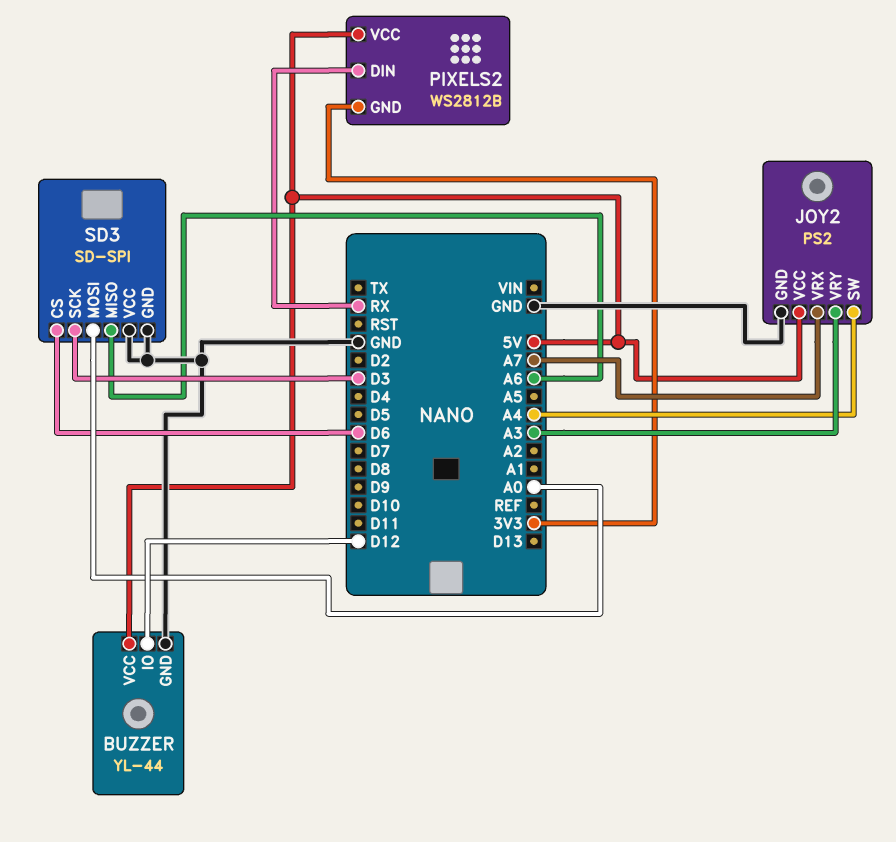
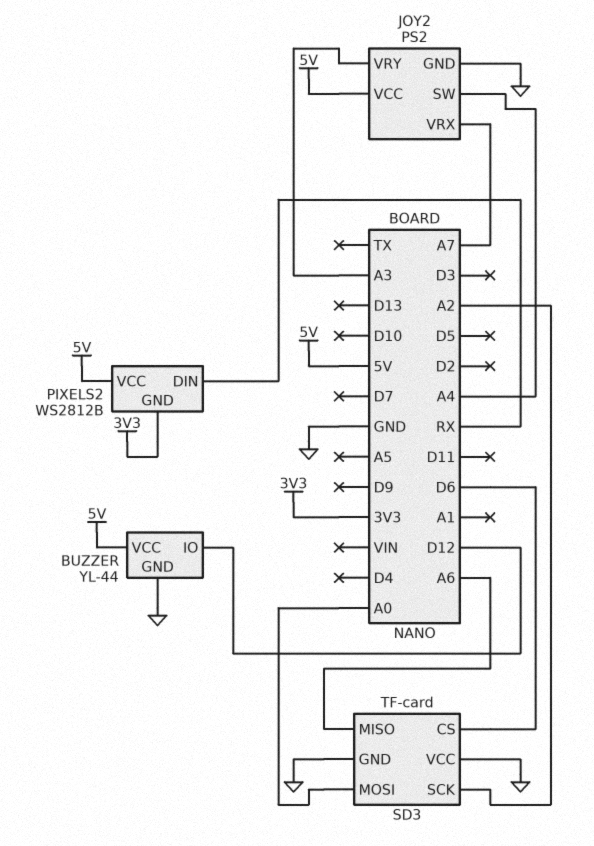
SD3: SD-SPI -> TF-card
SD3 pin SCK: D3 -> A2

